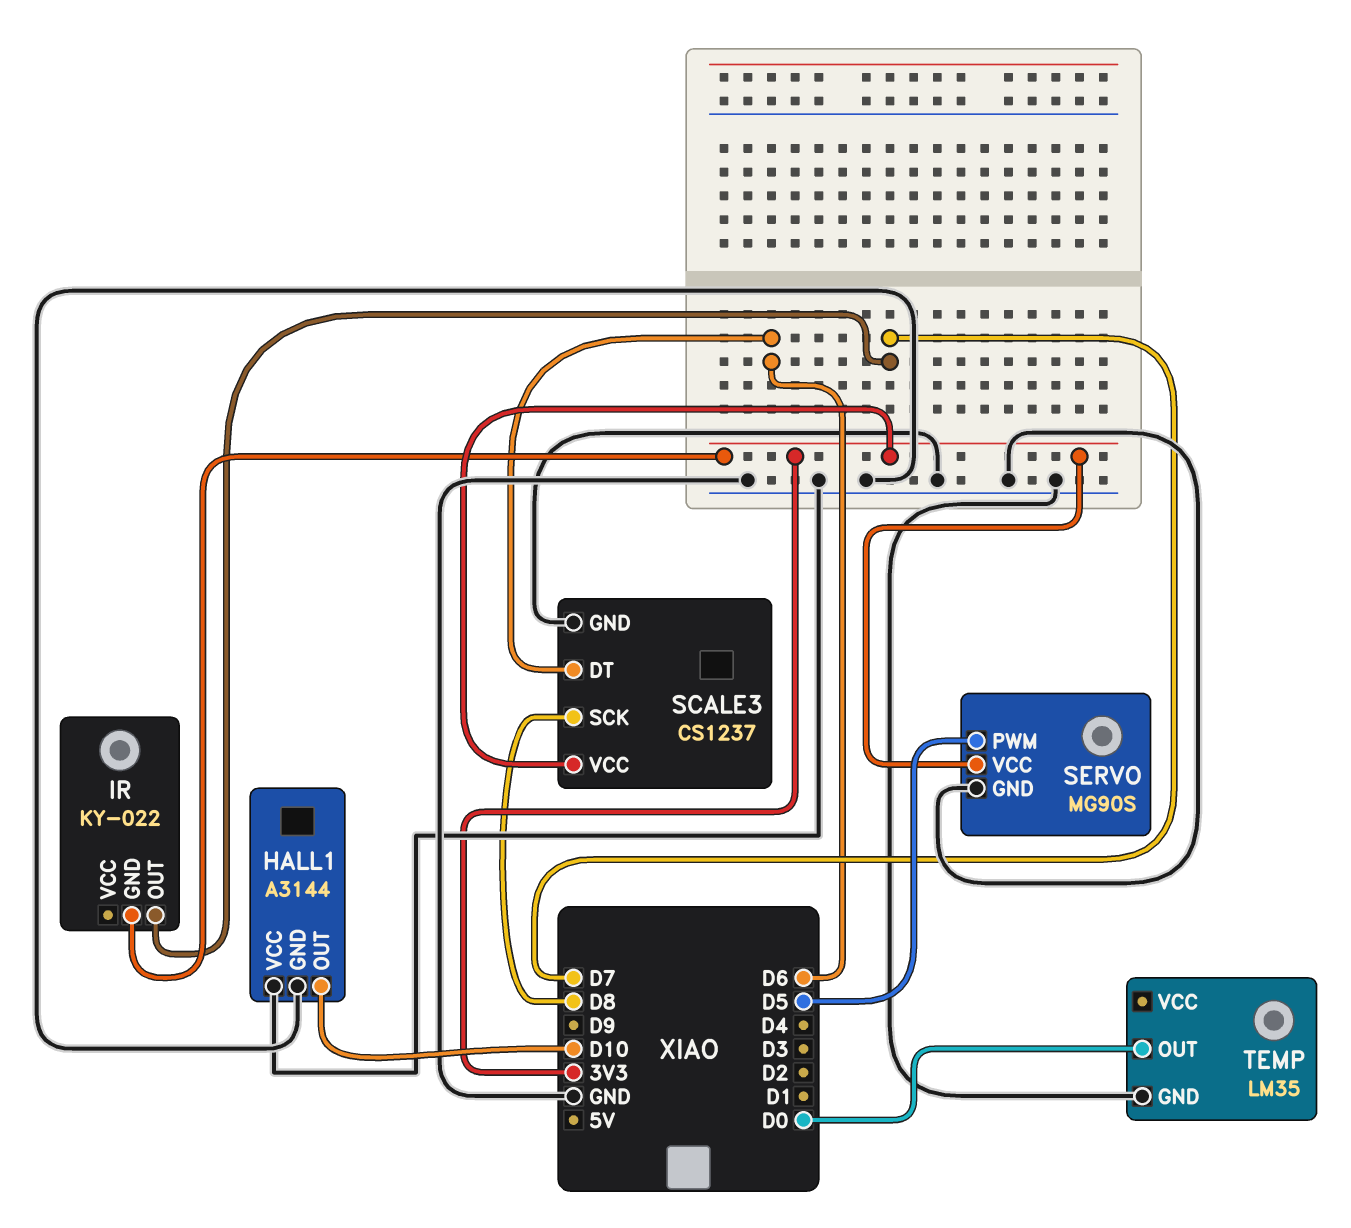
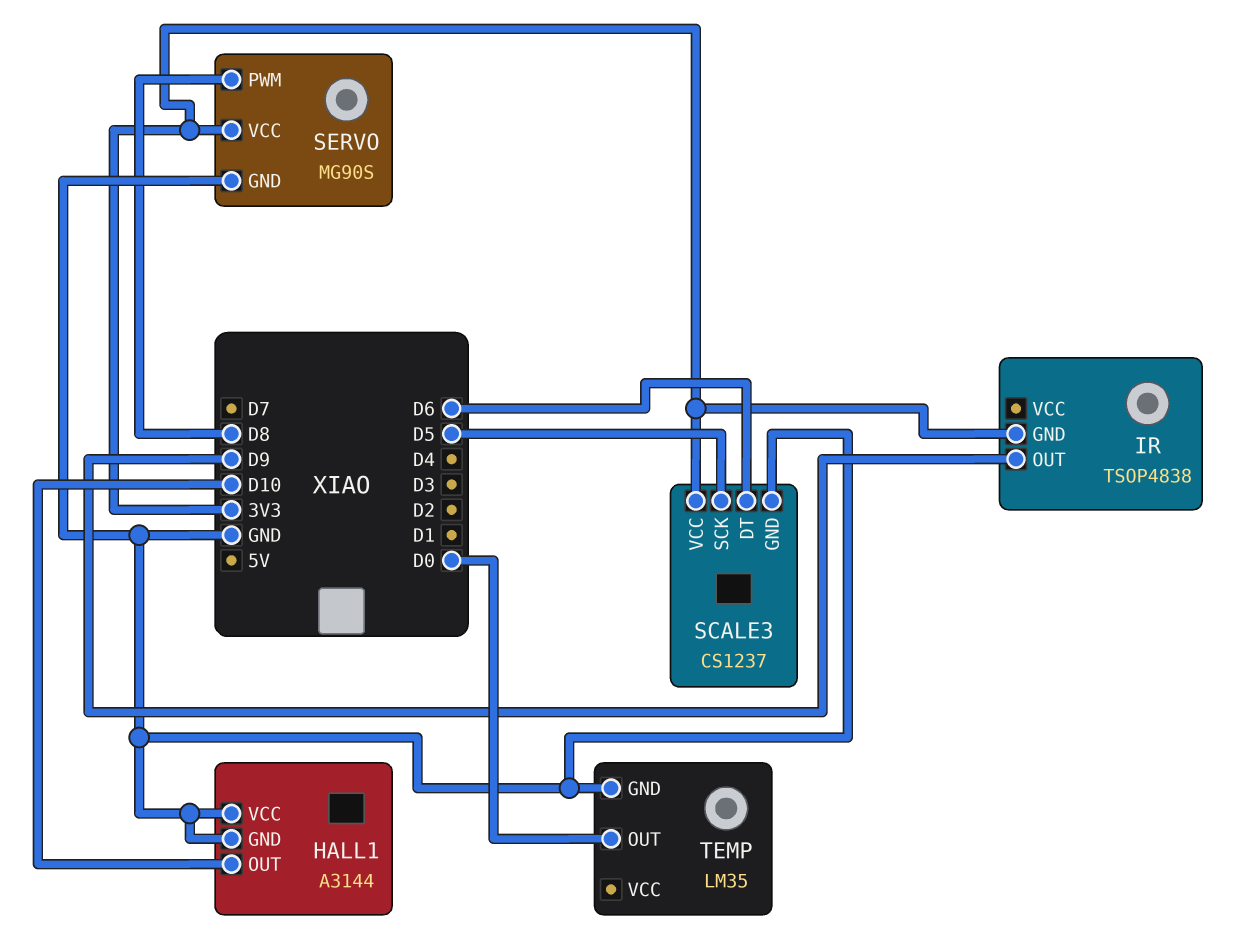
IR: KY-022 -> TSOP4838
IR pin OUT: D7 -> D9
SCALE3 pin SCK: D8 -> D5
SERVO pin PWM: D5 -> D8

